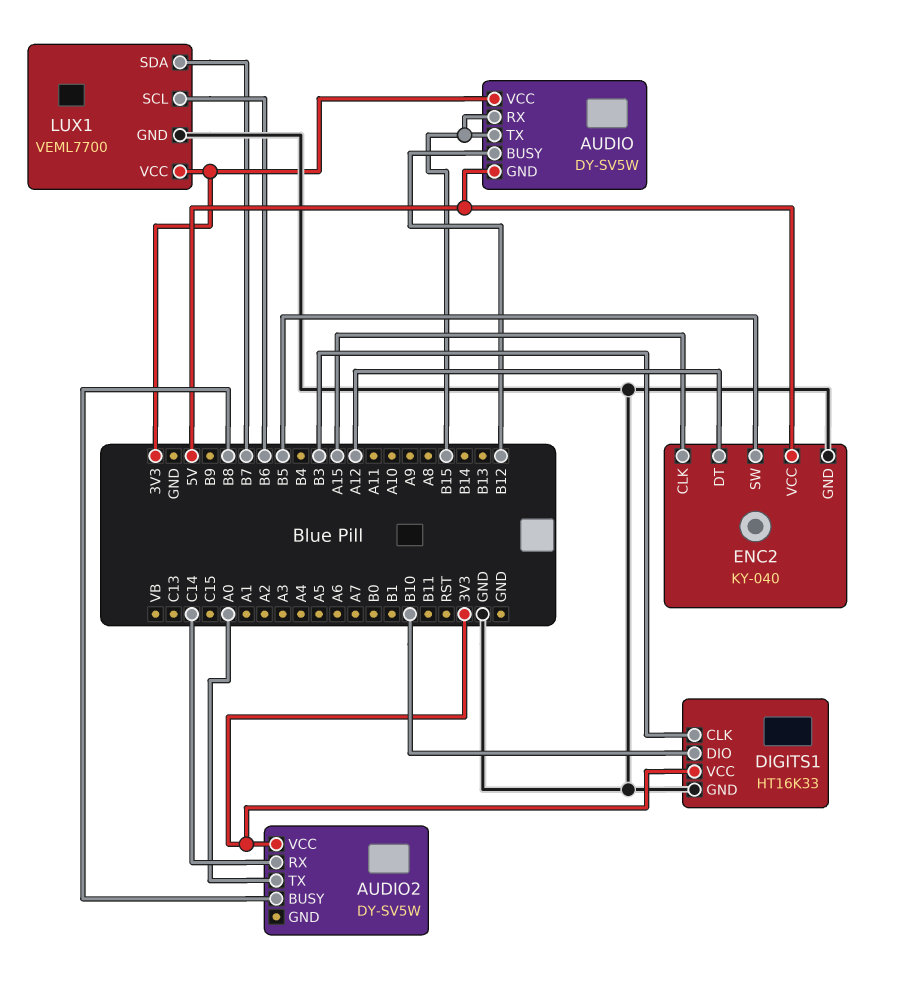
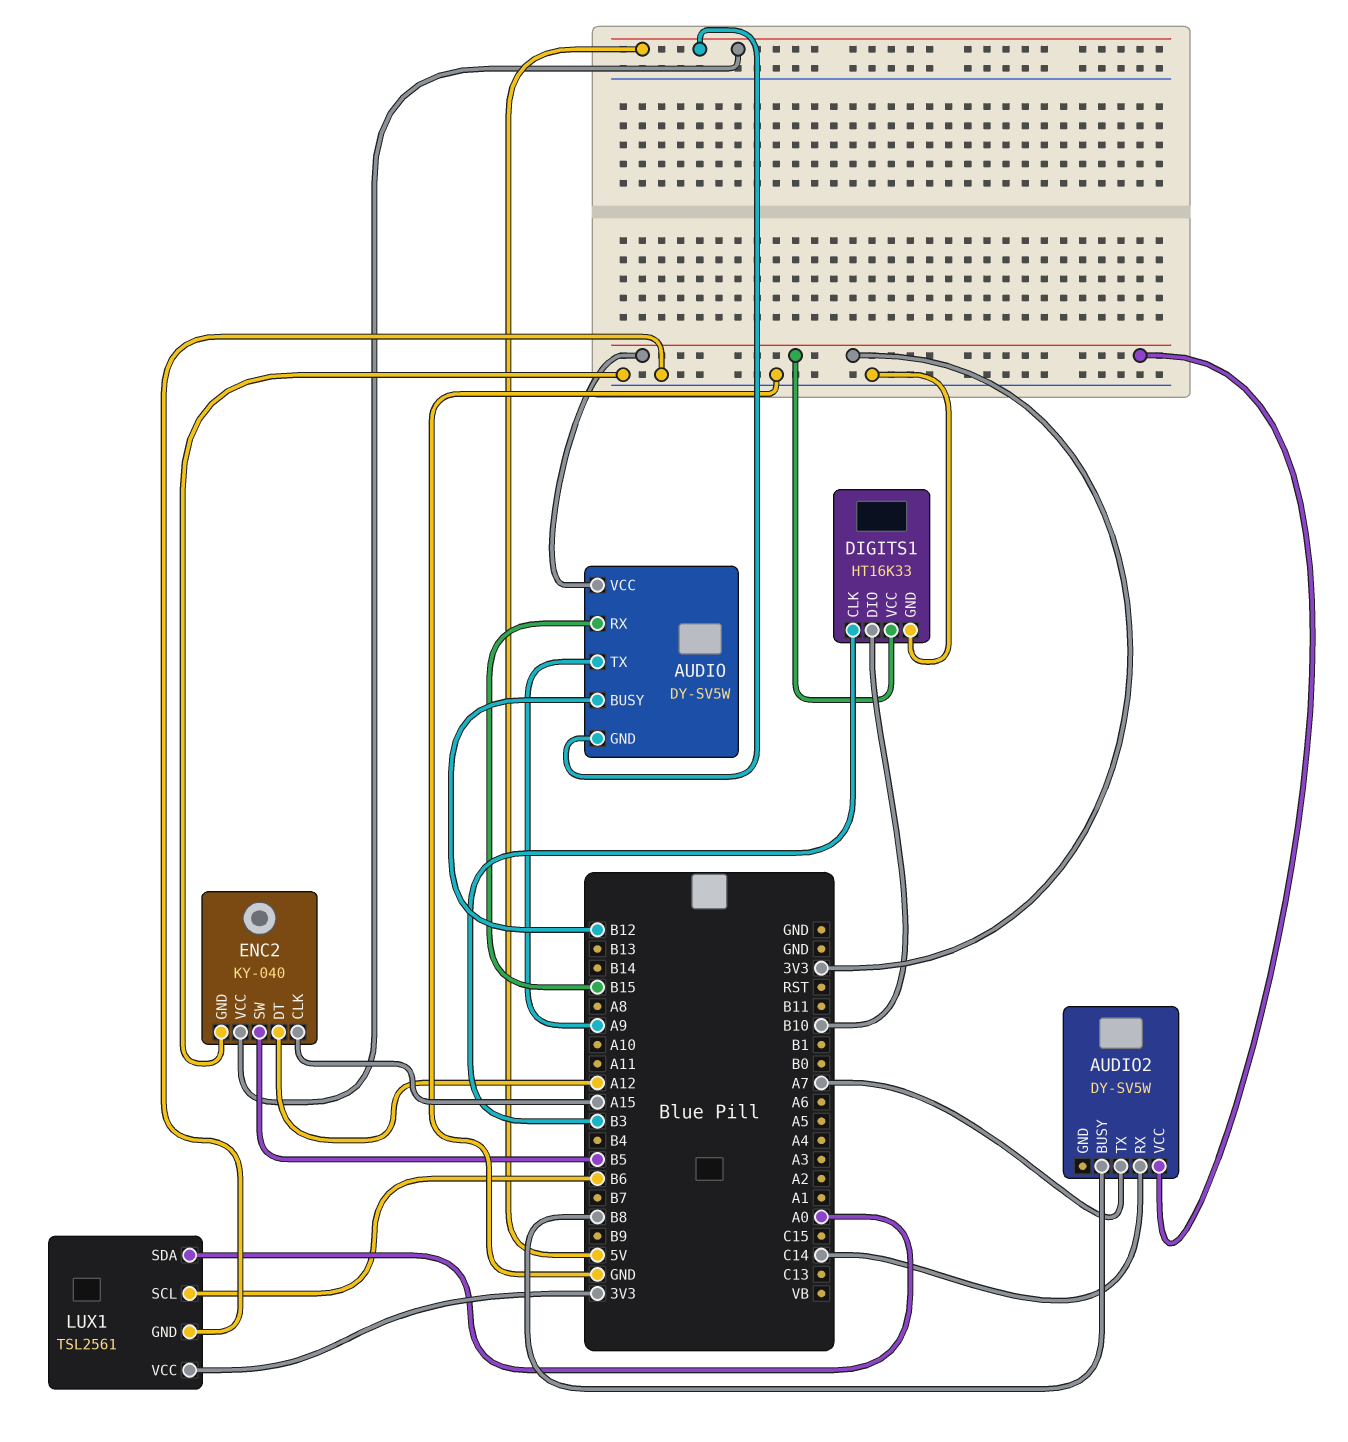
AUDIO pin TX: B15 -> A9
AUDIO2 pin TX: A0 -> A7
LUX1: VEML7700 -> TSL2561
LUX1 pin SDA: B7 -> A0

